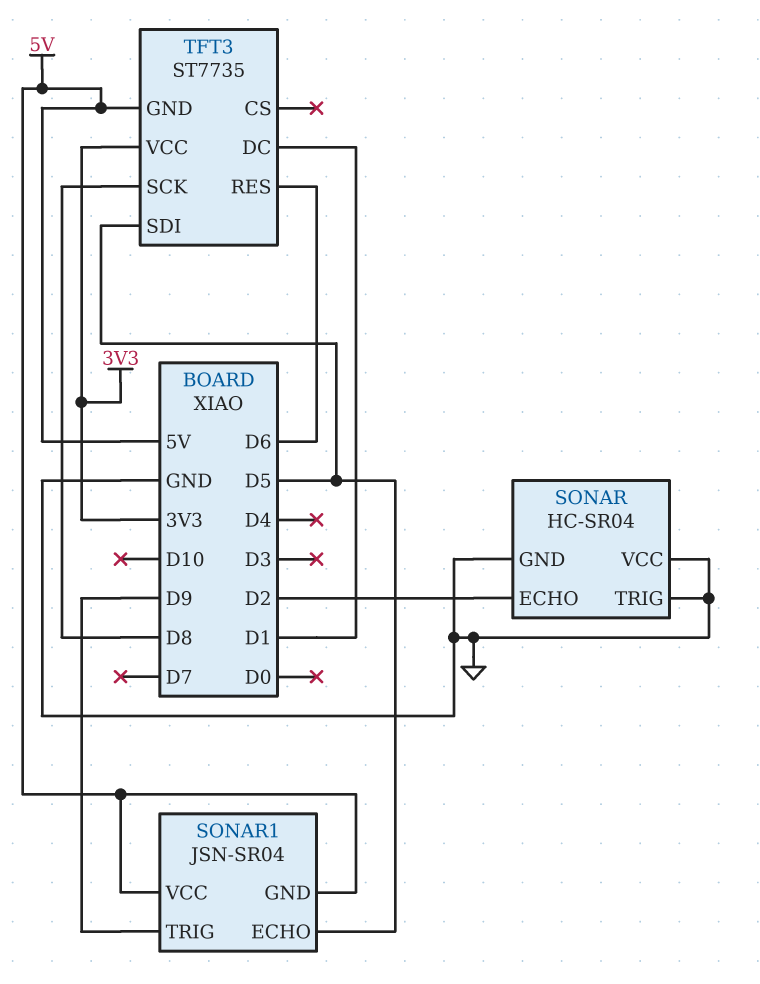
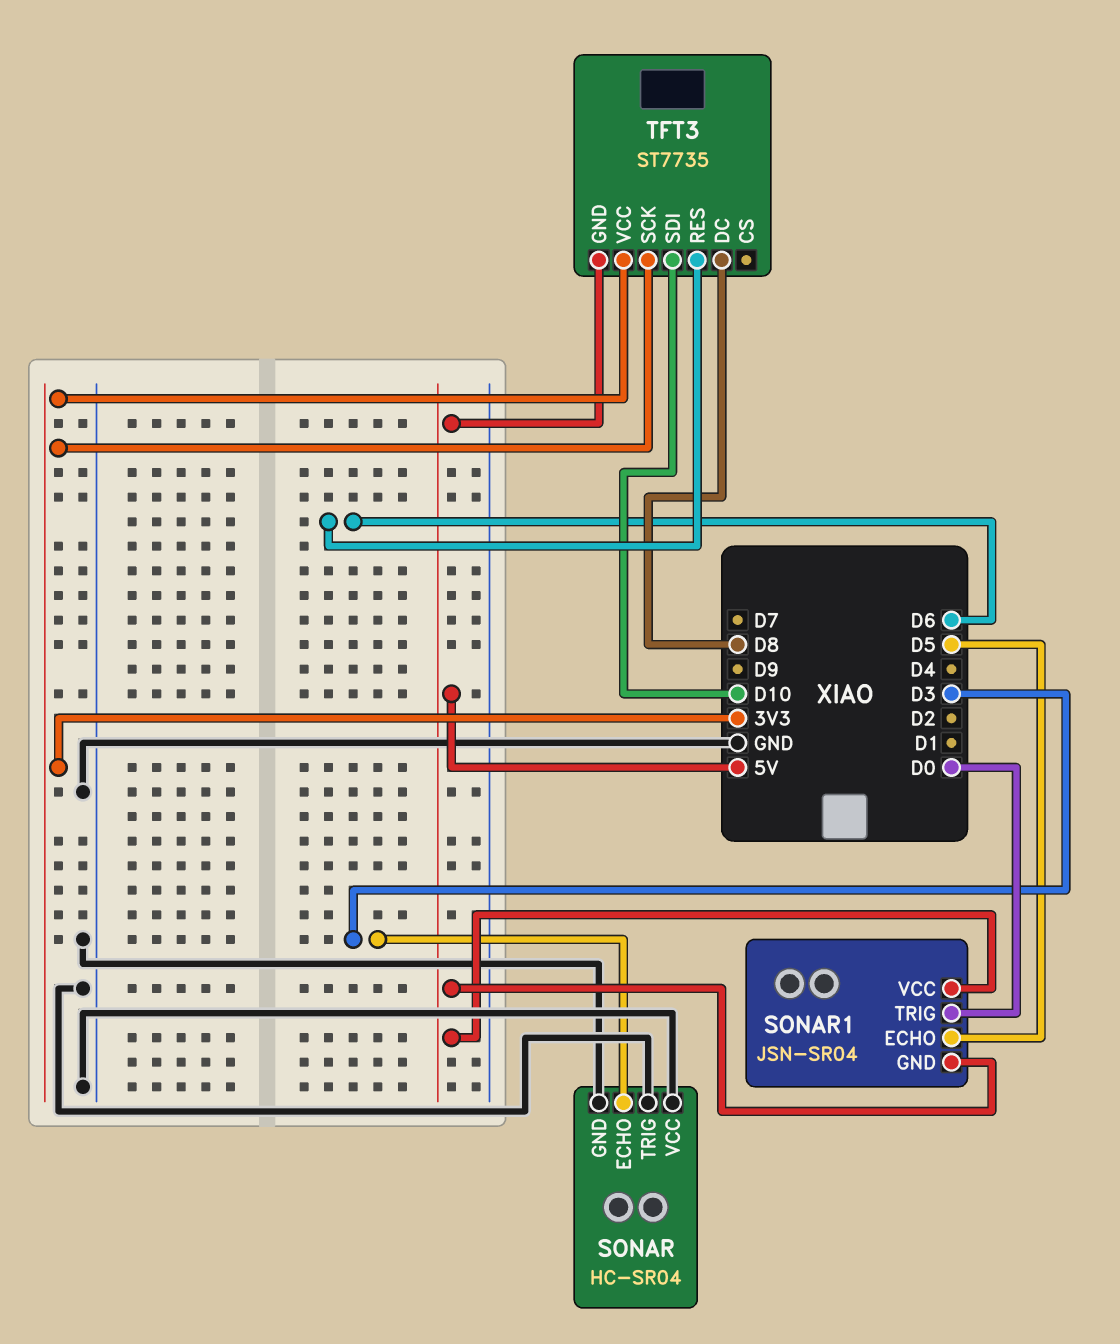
SONAR pin ECHO: D2 -> D3
SONAR1 pin TRIG: D9 -> D0
TFT3 pin DC: D1 -> D8
TFT3 pin SCK: D8 -> 3V3
TFT3 pin SDI: D5 -> D10

